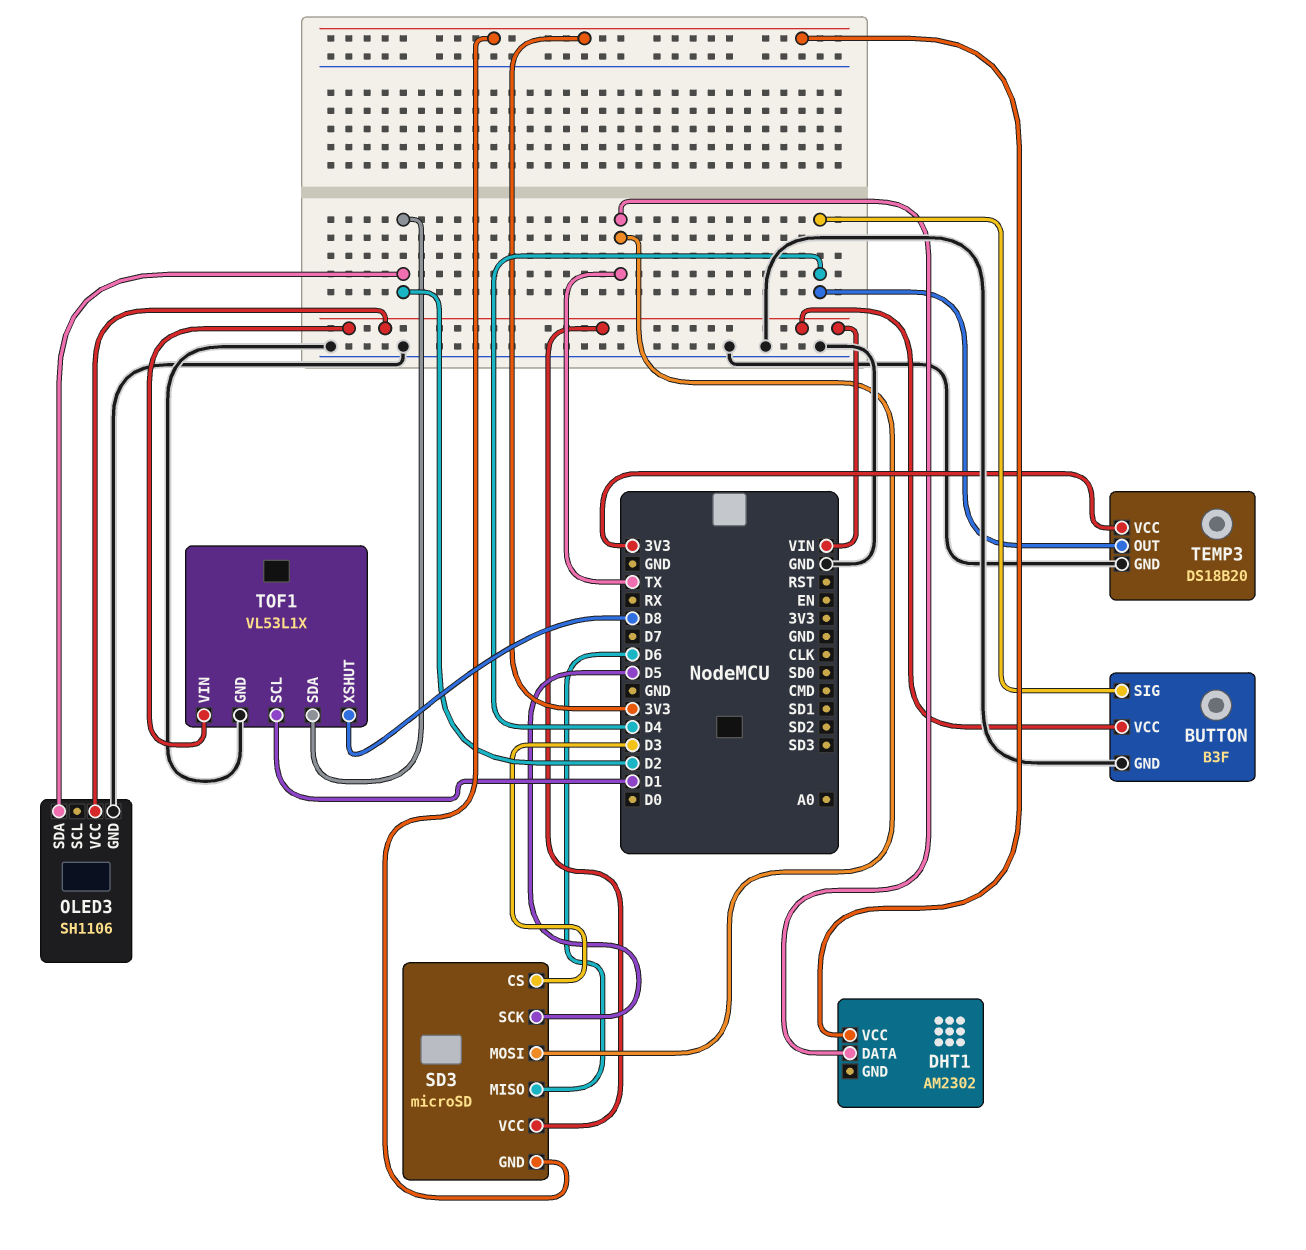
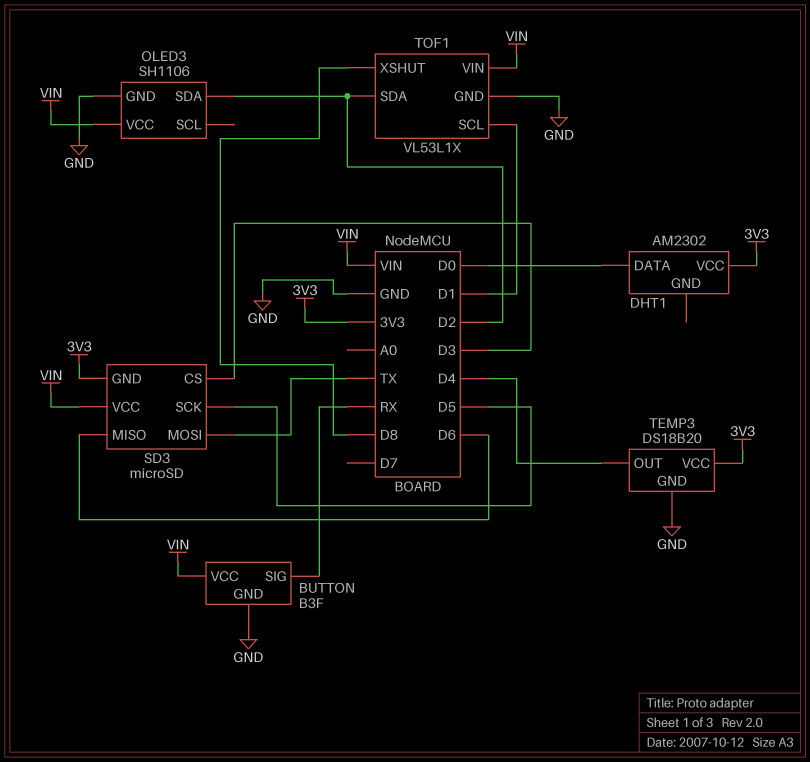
BUTTON pin SIG: D4 -> RX
DHT1 pin DATA: TX -> D0

